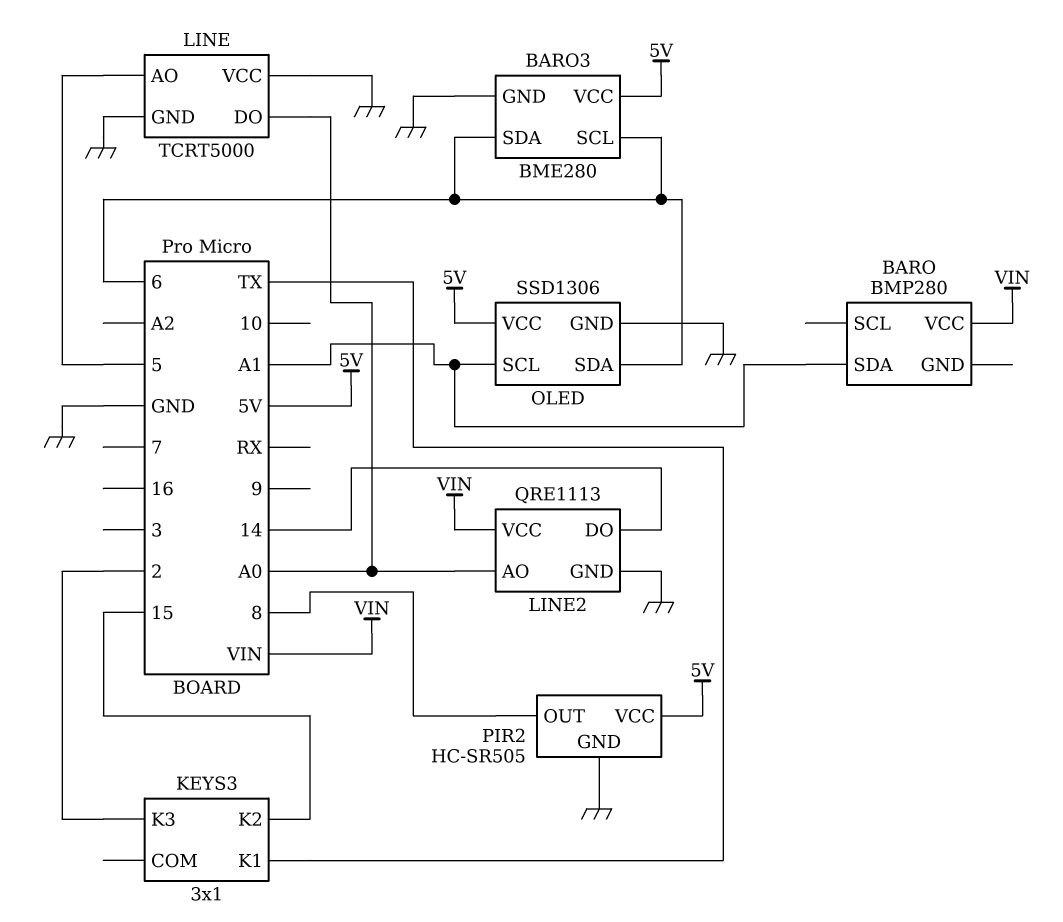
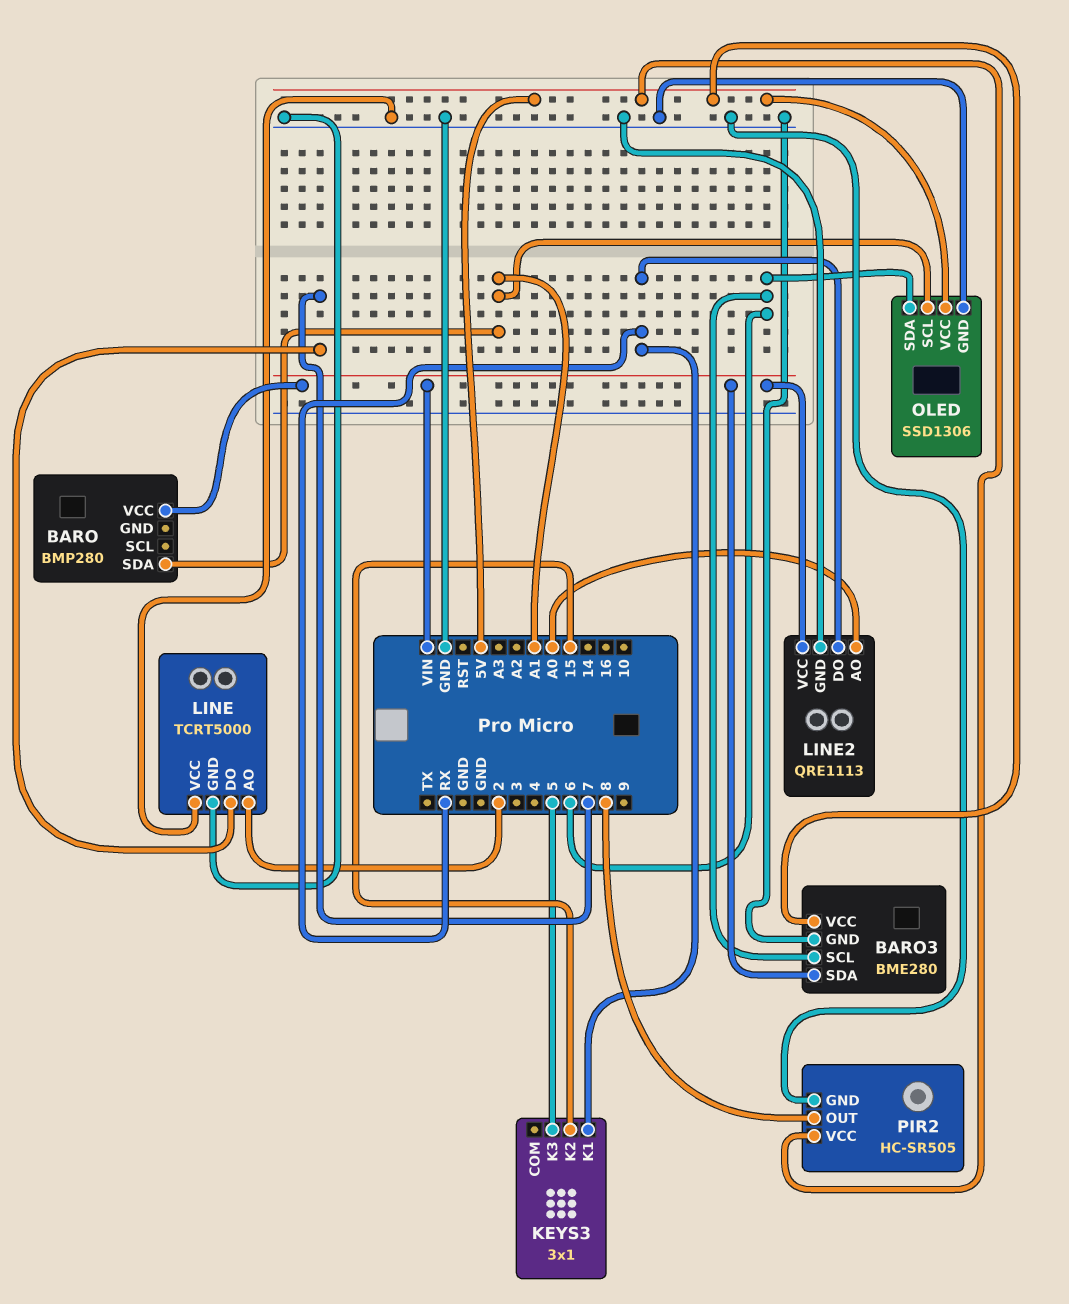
BARO3 pin SDA: 6 -> VIN
KEYS3 pin K1: TX -> RX
KEYS3 pin K3: 2 -> 5
LINE pin AO: 5 -> 2
LINE pin DO: A0 -> 7
LINE2 pin DO: 14 -> RX

